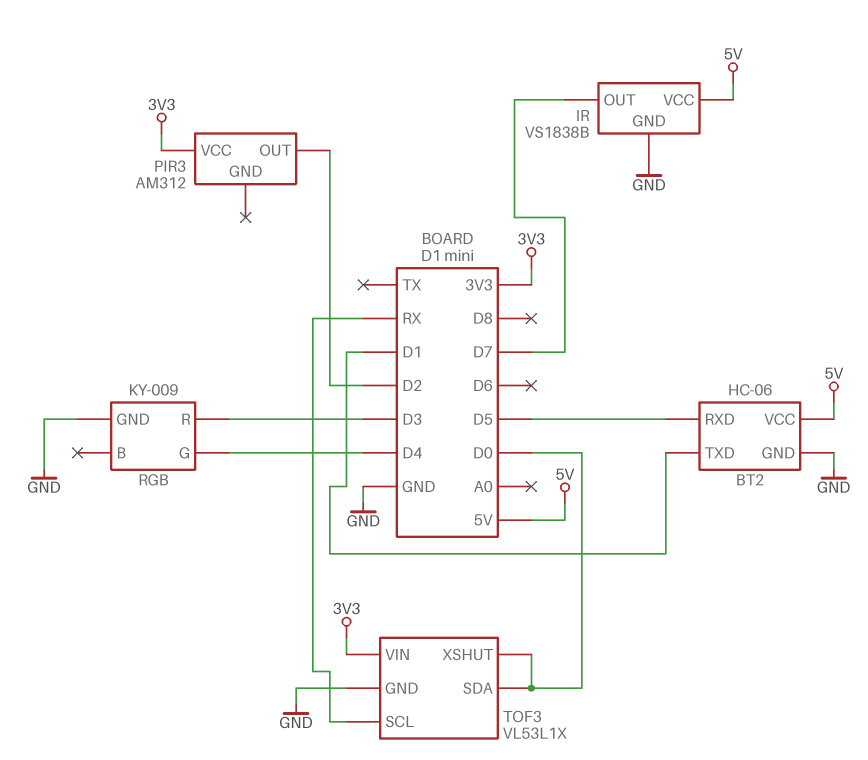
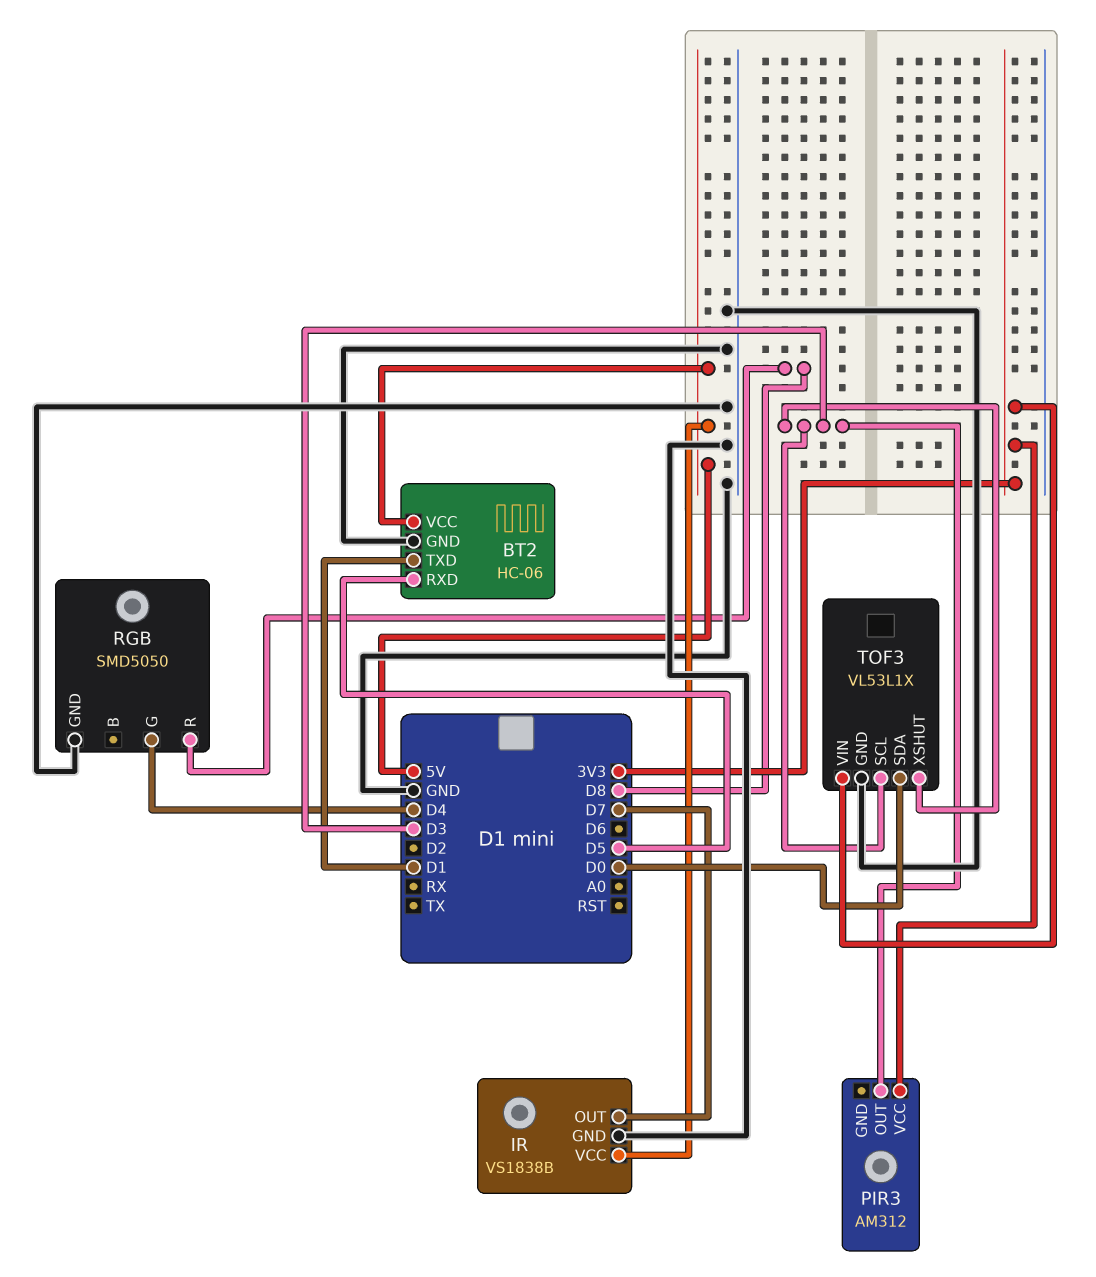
PIR3 pin OUT: D2 -> D3
RGB: KY-009 -> SMD5050
RGB pin R: D3 -> D8
TOF3 pin SCL: RX -> D3
TOF3 pin XSHUT: D0 -> D3

